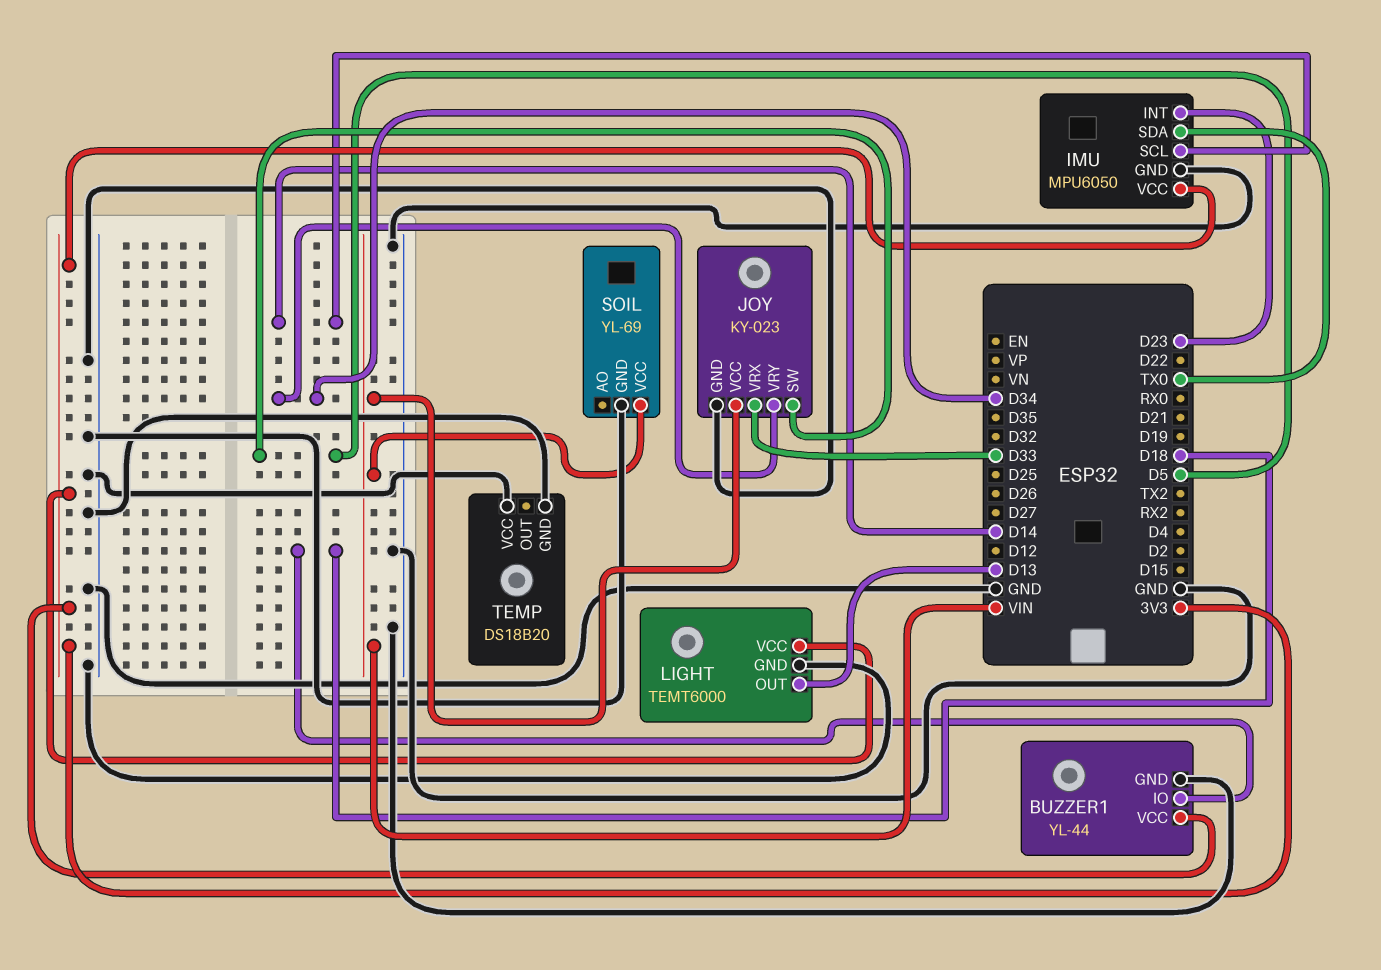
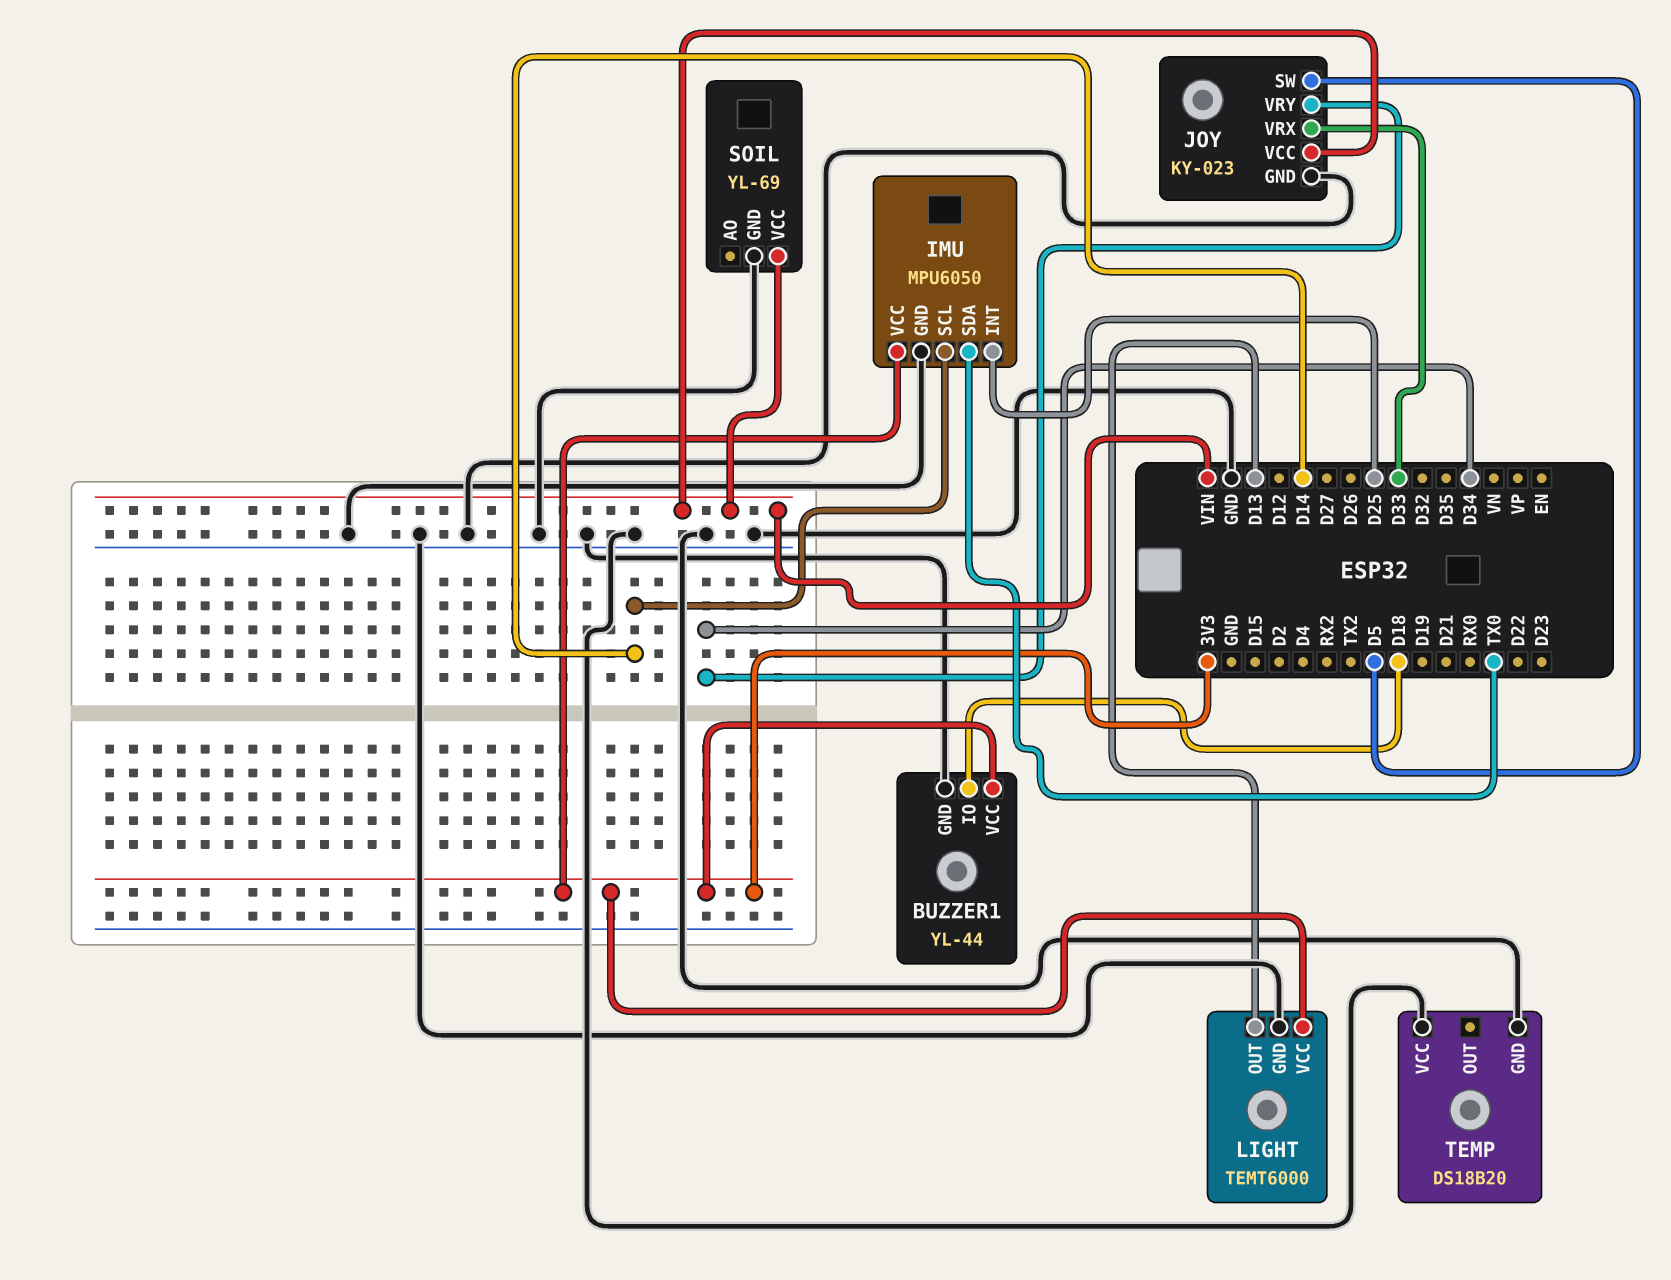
IMU pin INT: D23 -> D25

